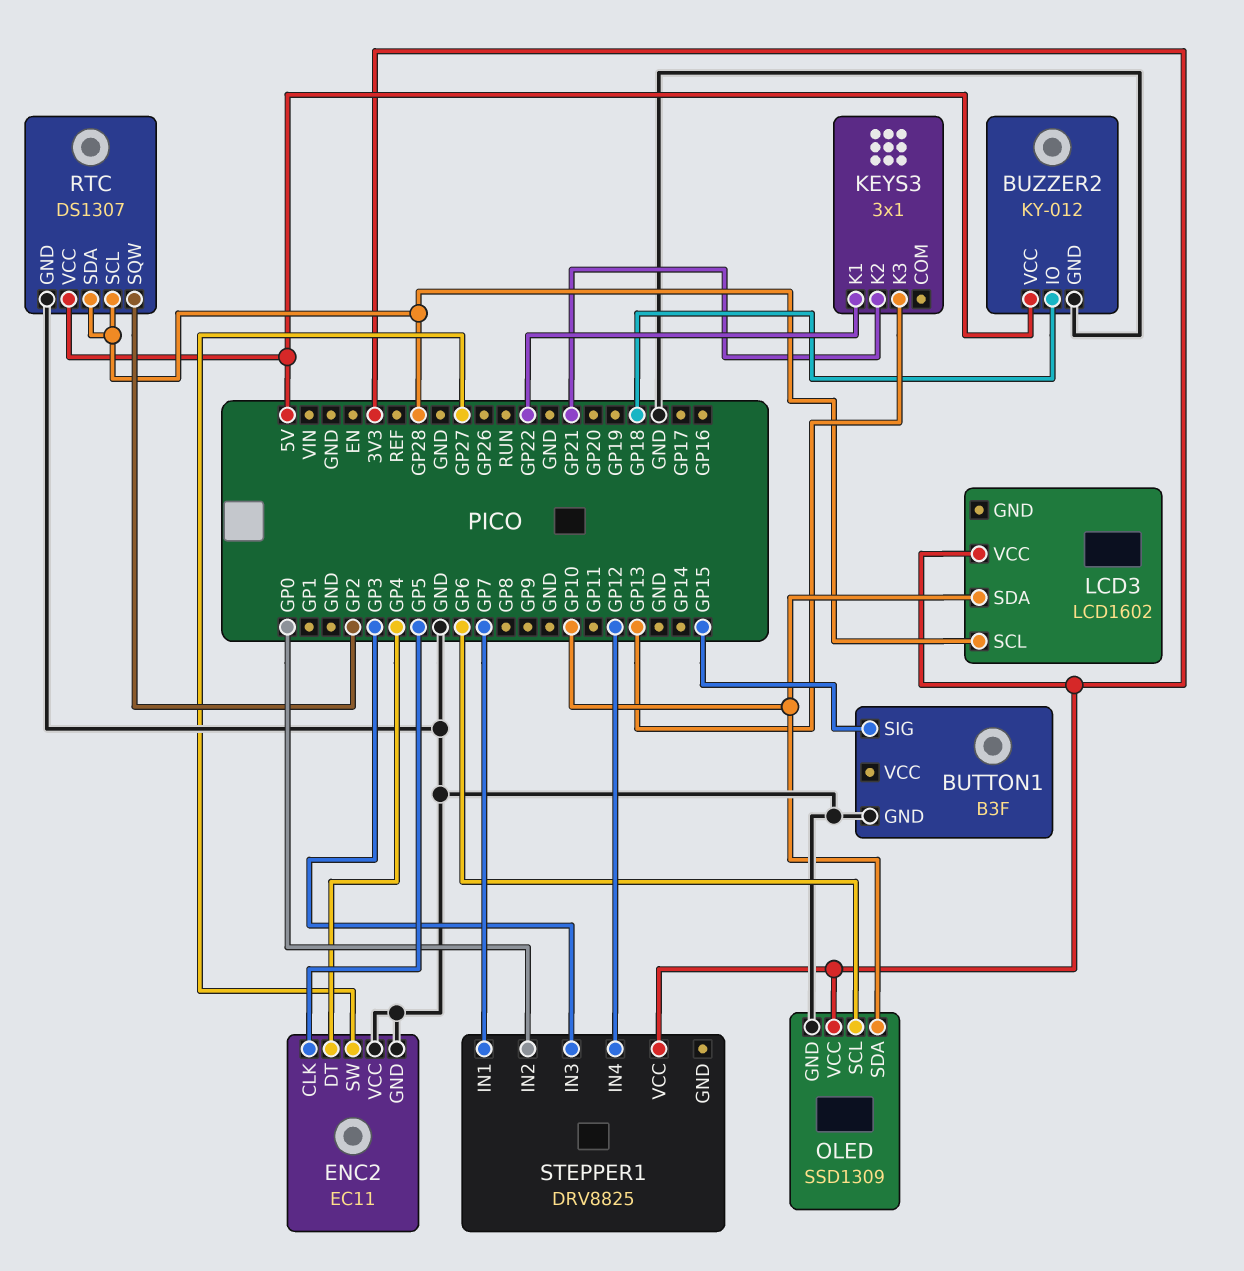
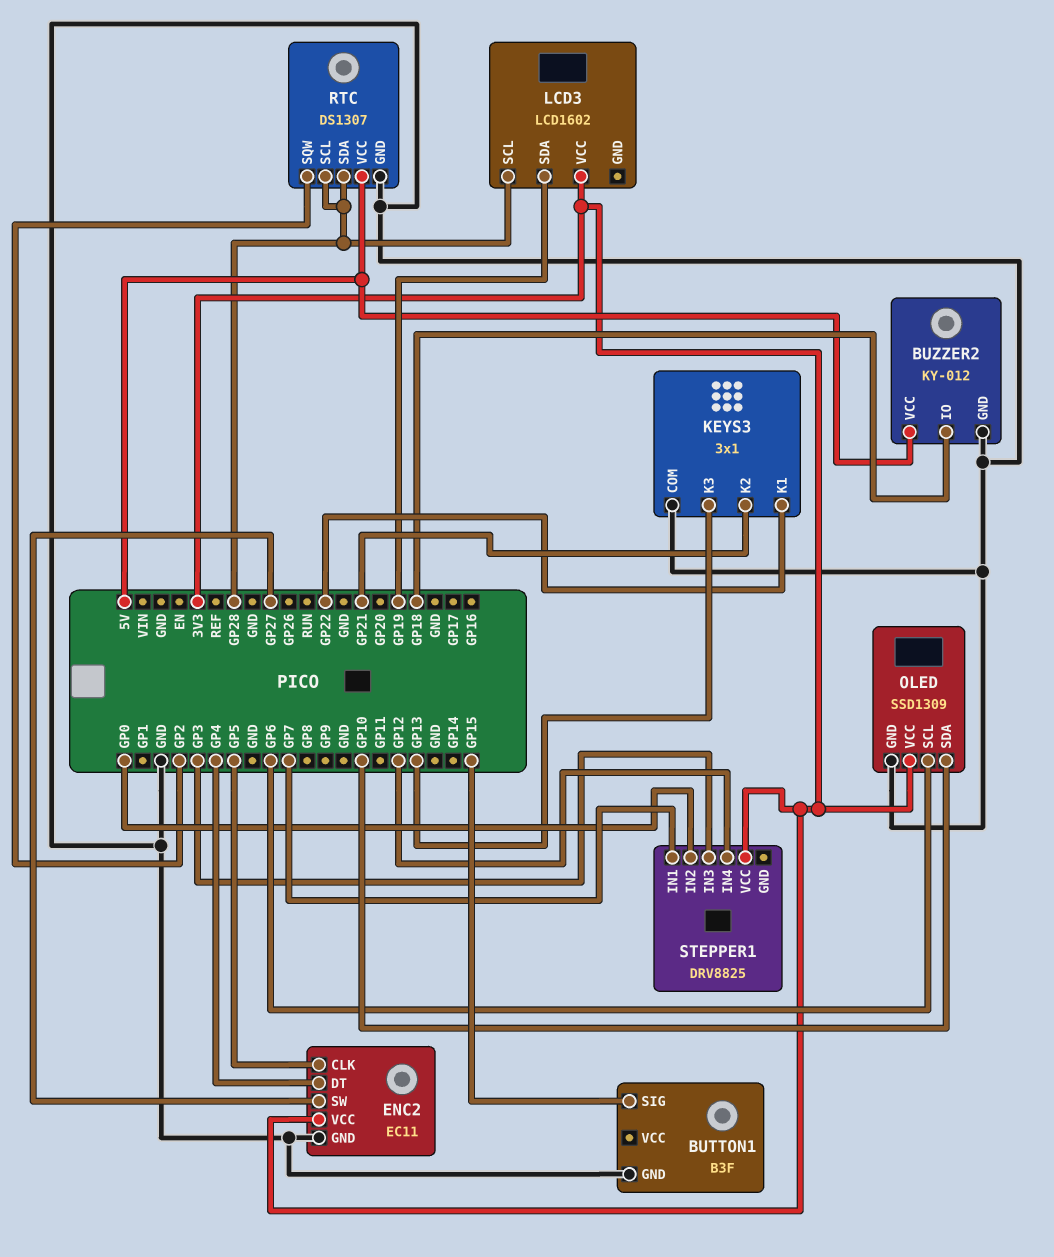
ENC2 pin VCC: GND -> 3V3
KEYS3 pin COM: none -> GND
LCD3 pin SDA: GP10 -> GP19

